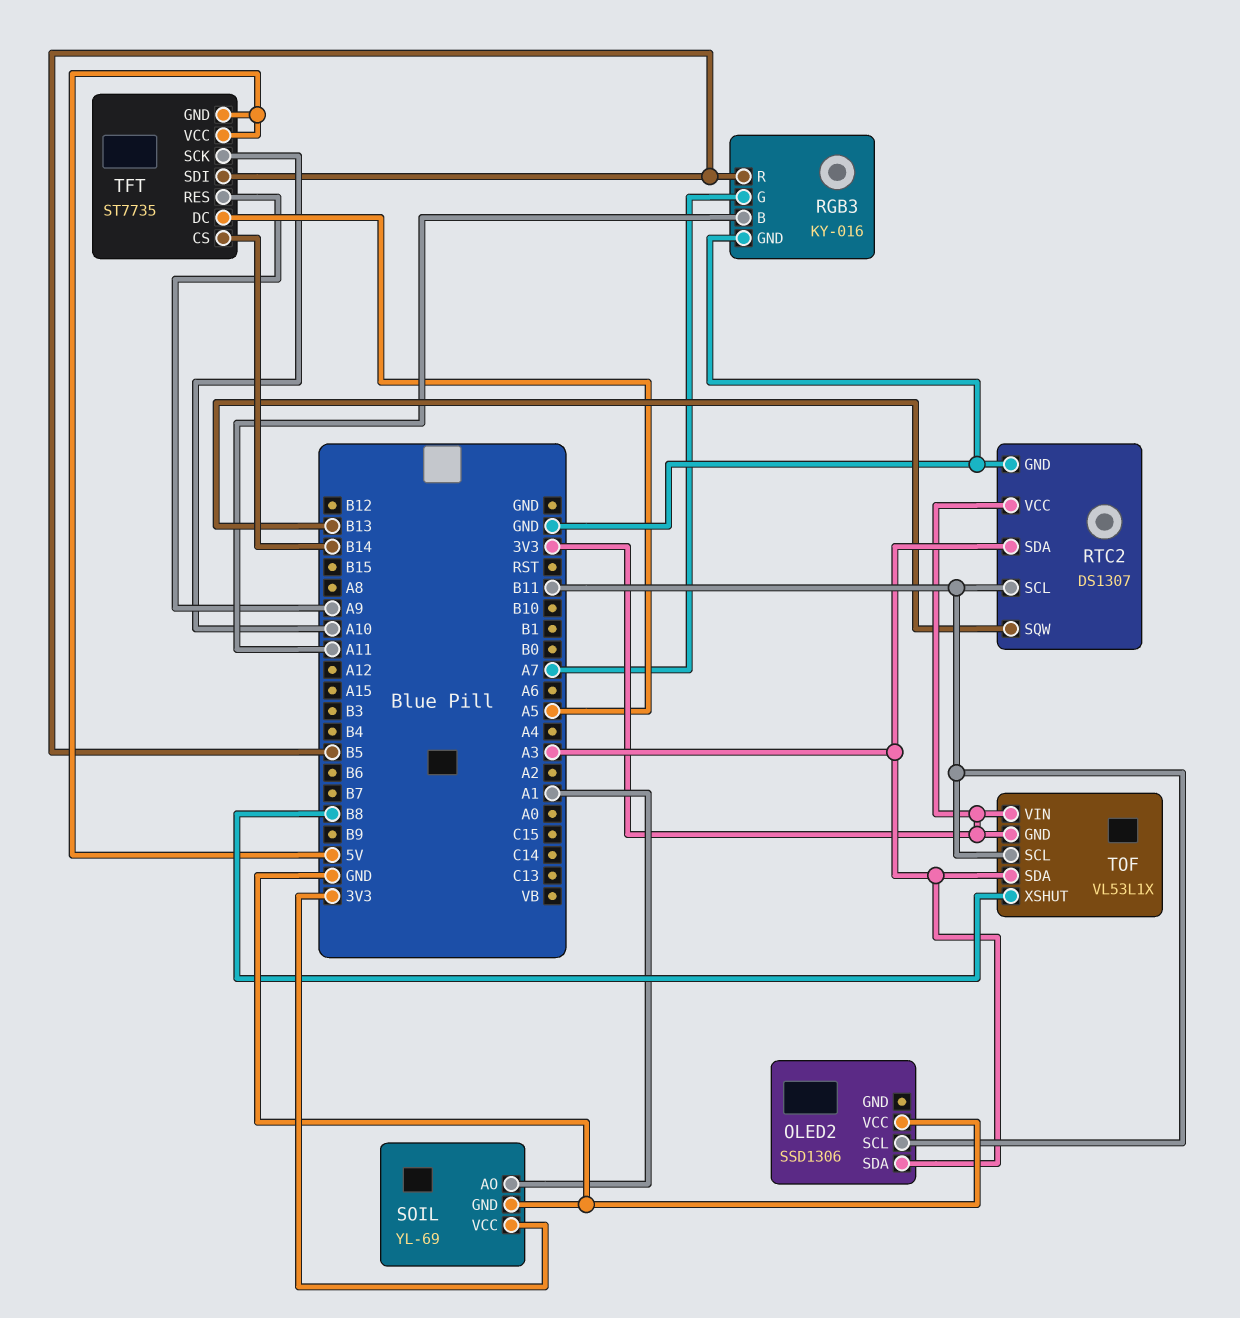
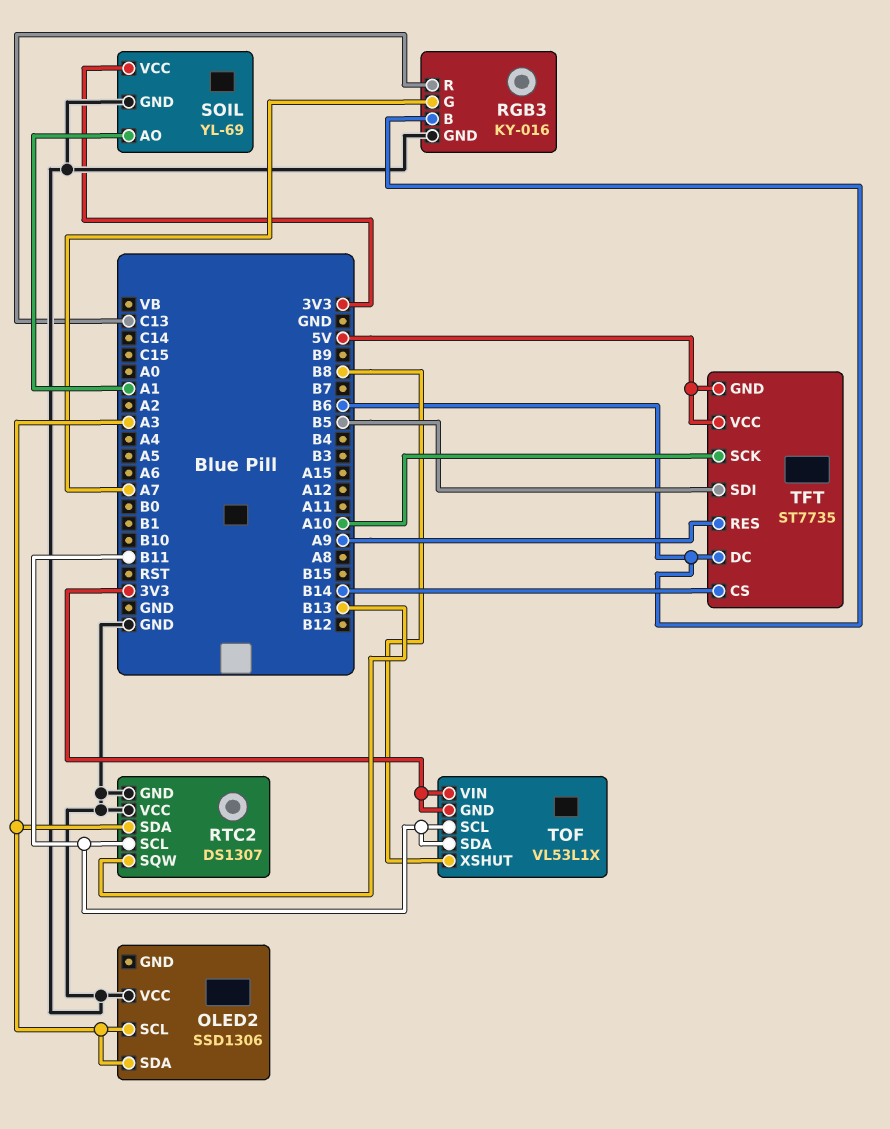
OLED2 pin SCL: B11 -> A3
RGB3 pin B: A11 -> B6
RGB3 pin R: B5 -> C13
RTC2 pin VCC: 3V3 -> GND
TFT pin DC: A5 -> B6
TOF pin SDA: A3 -> B11

